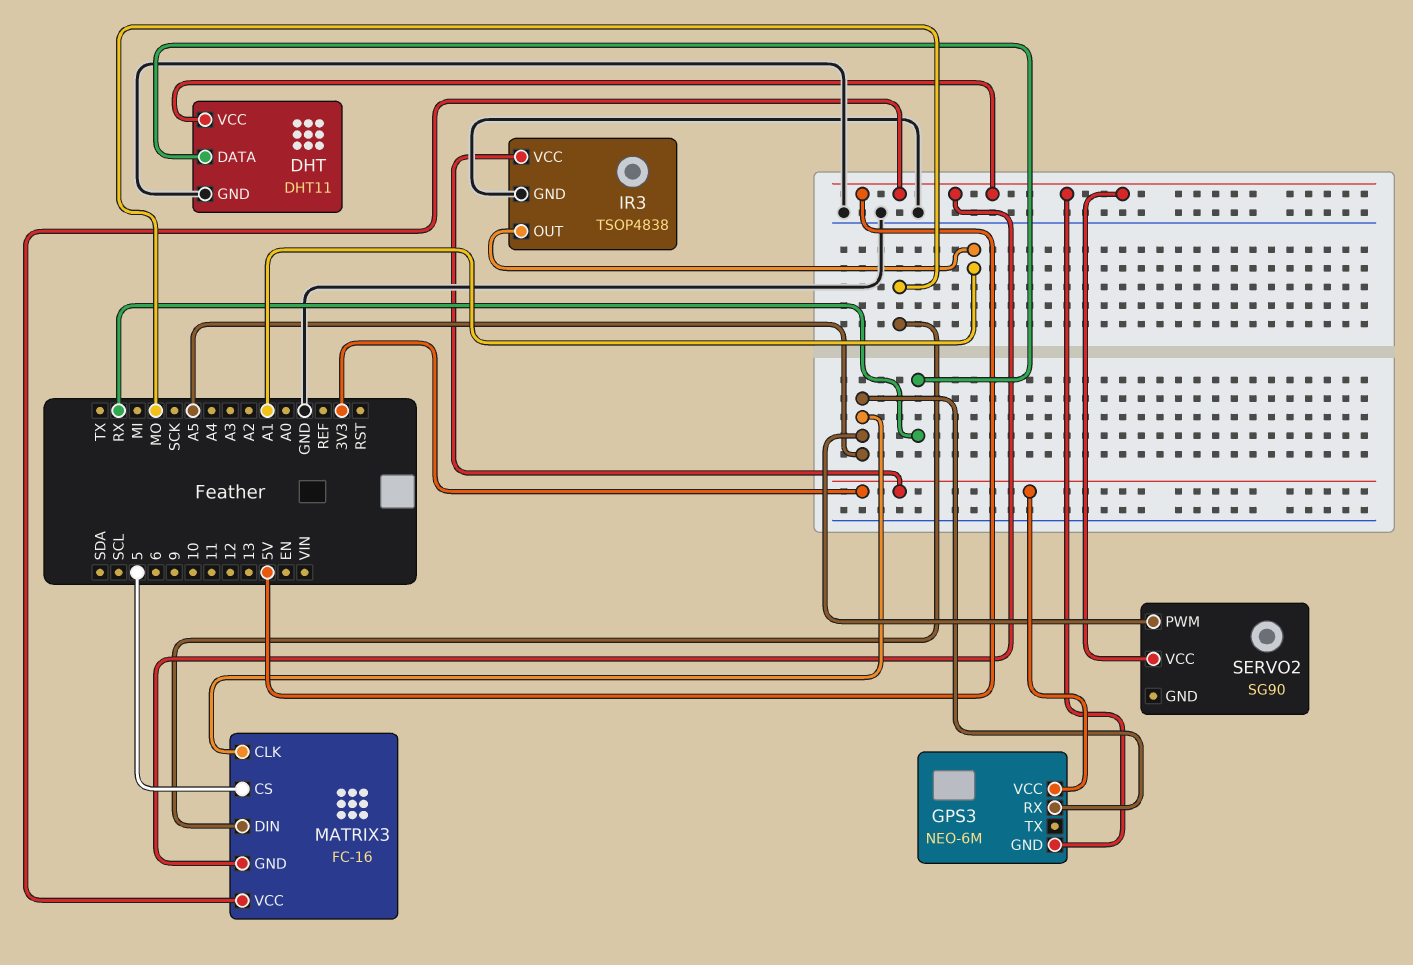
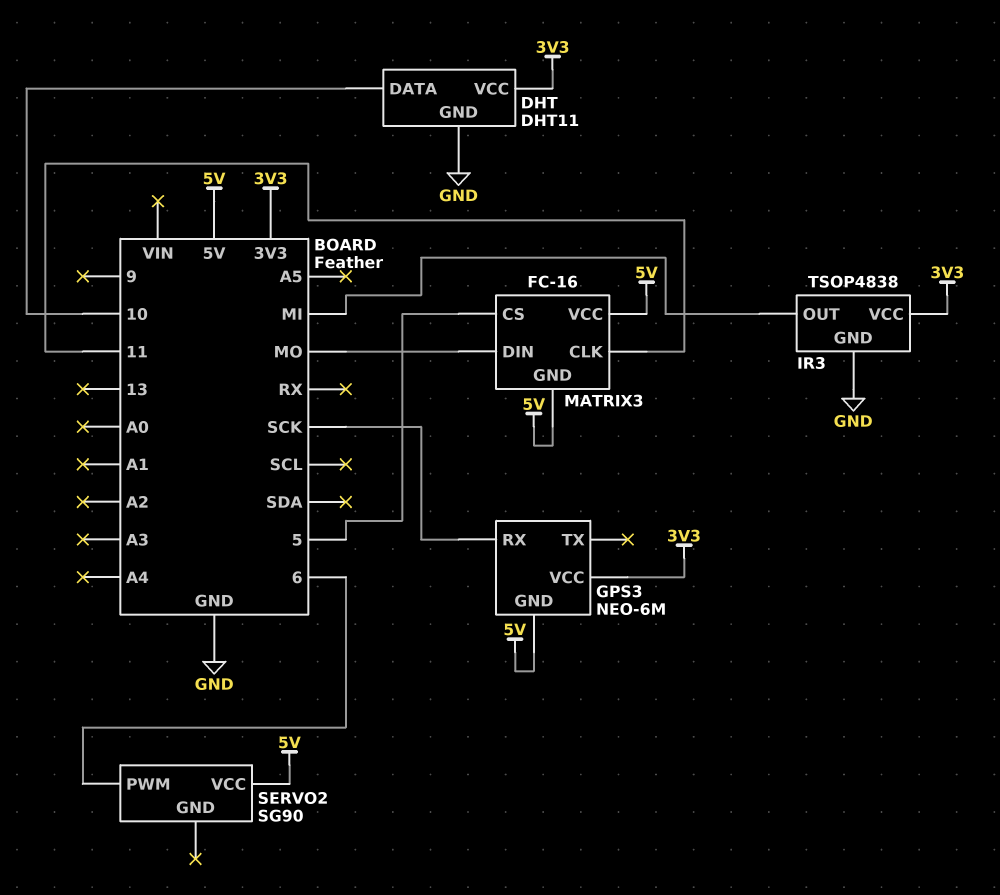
DHT pin DATA: RX -> 10
DHT pin VCC: 5V -> 3V3
GPS3 pin RX: A5 -> SCK
IR3 pin OUT: A1 -> MI
MATRIX3 pin CLK: A5 -> 11
SERVO2 pin PWM: A5 -> 6

